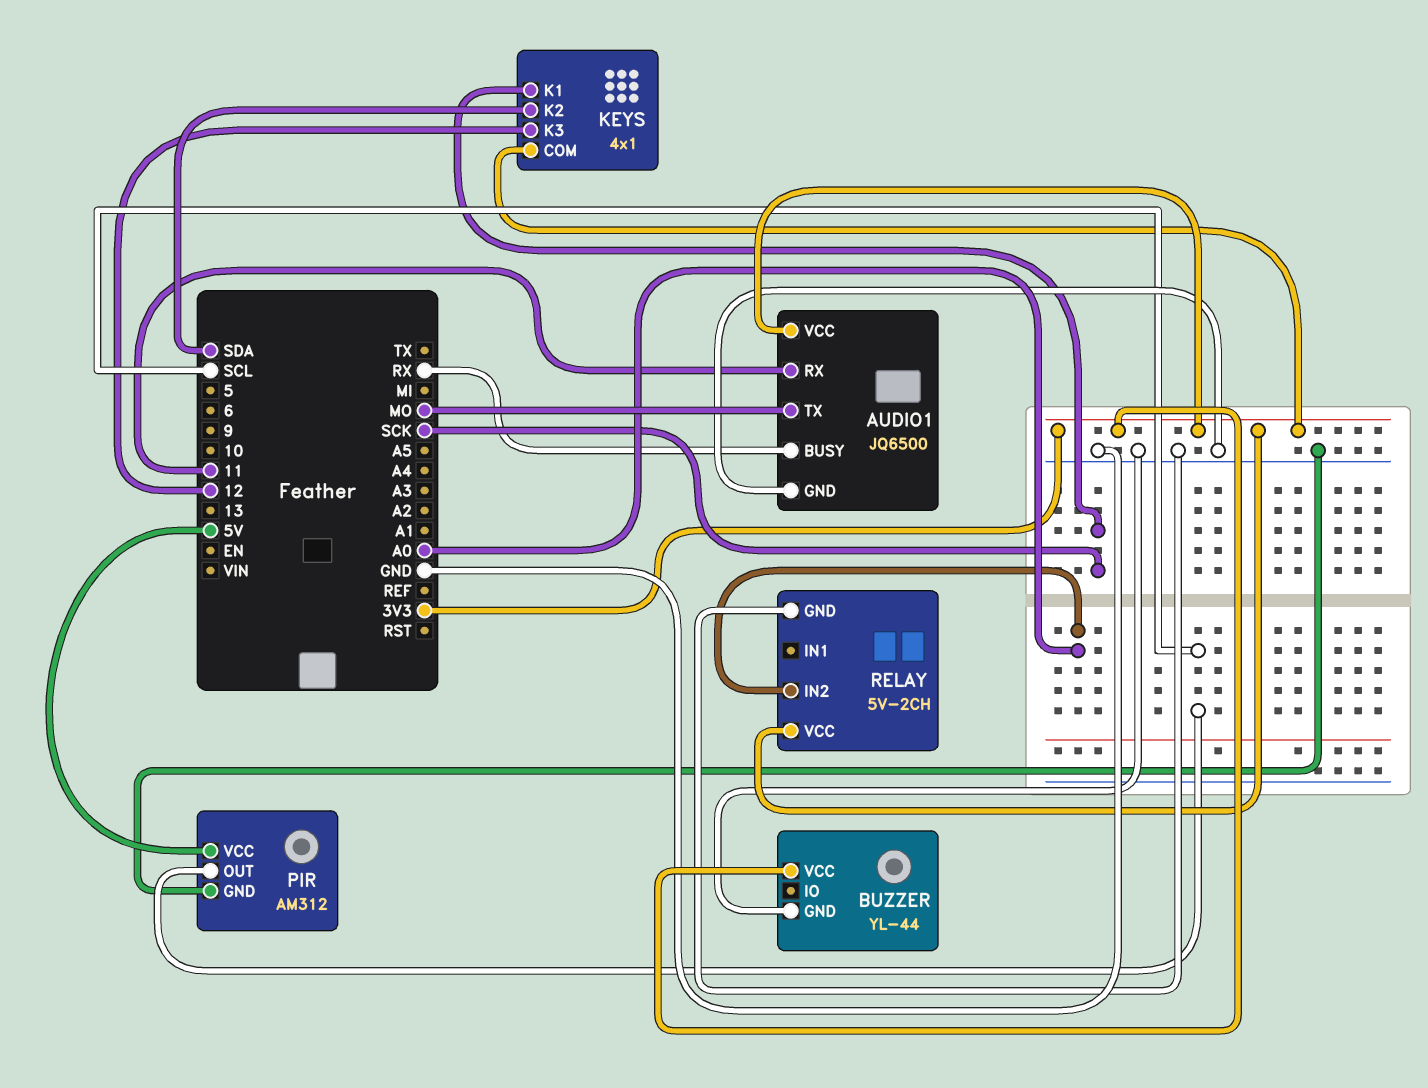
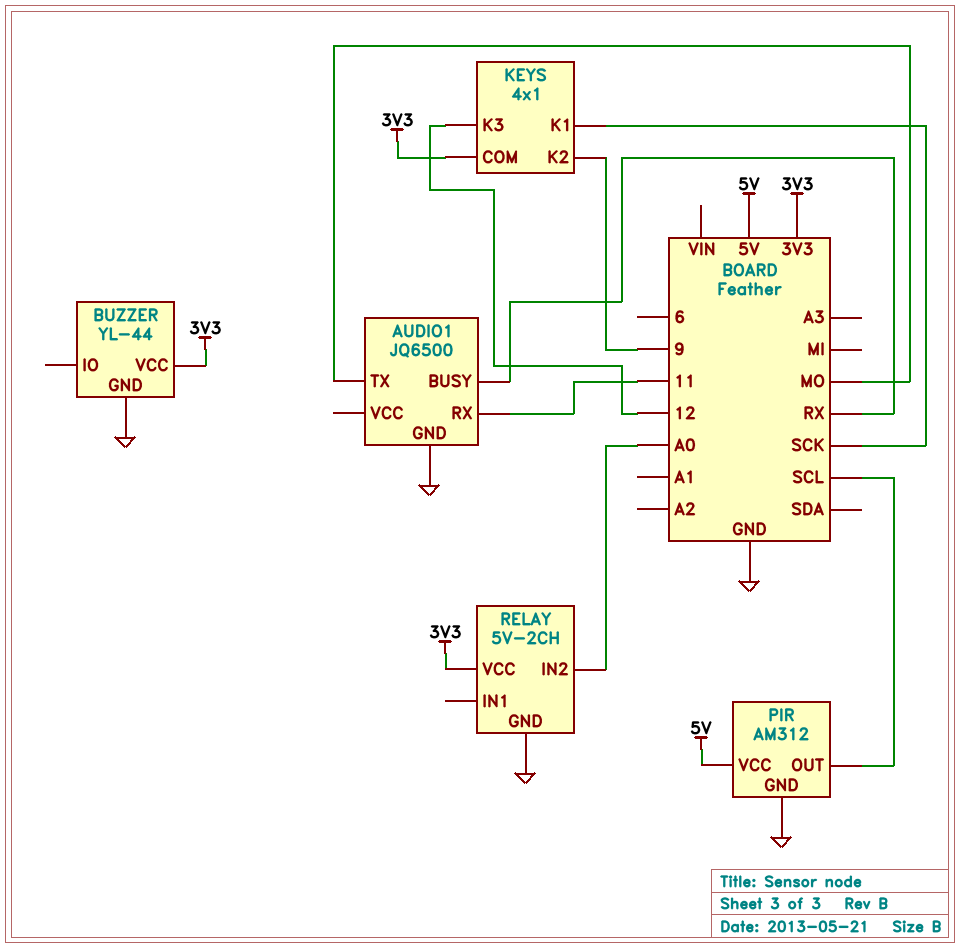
AUDIO1 pin VCC: 3V3 -> none
KEYS pin K2: SDA -> 9

